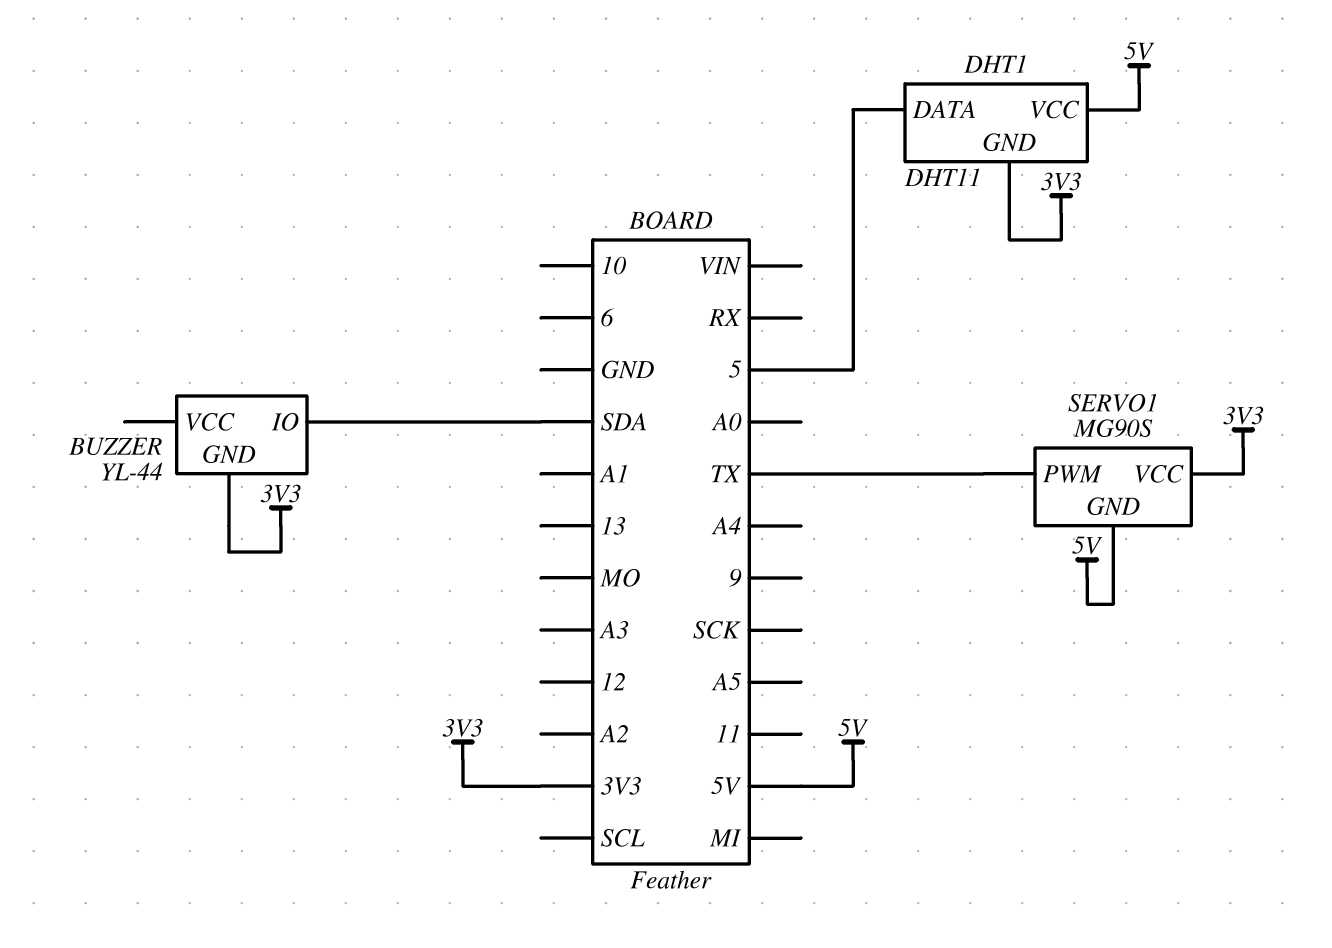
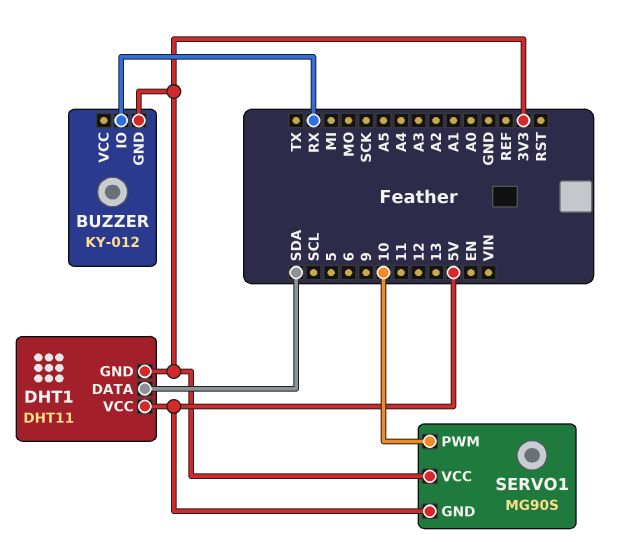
BUZZER: YL-44 -> KY-012
BUZZER pin IO: SDA -> RX
DHT1 pin DATA: 5 -> SDA
SERVO1 pin PWM: TX -> 10

